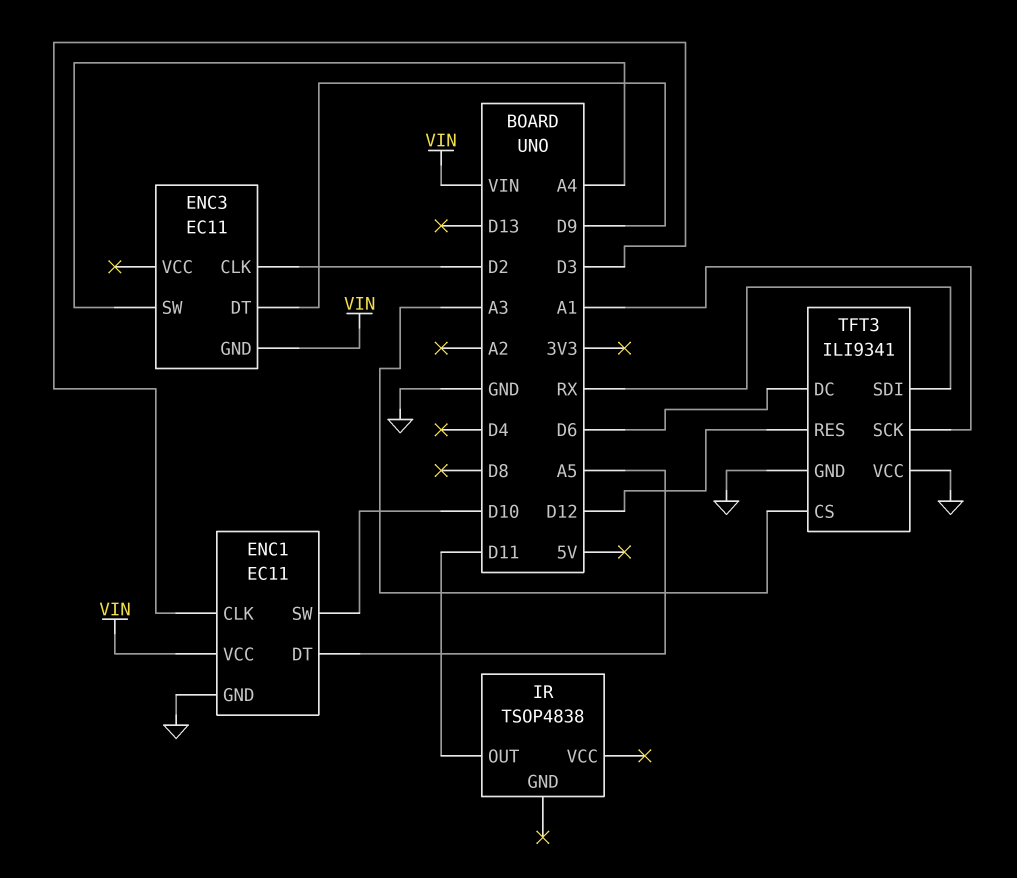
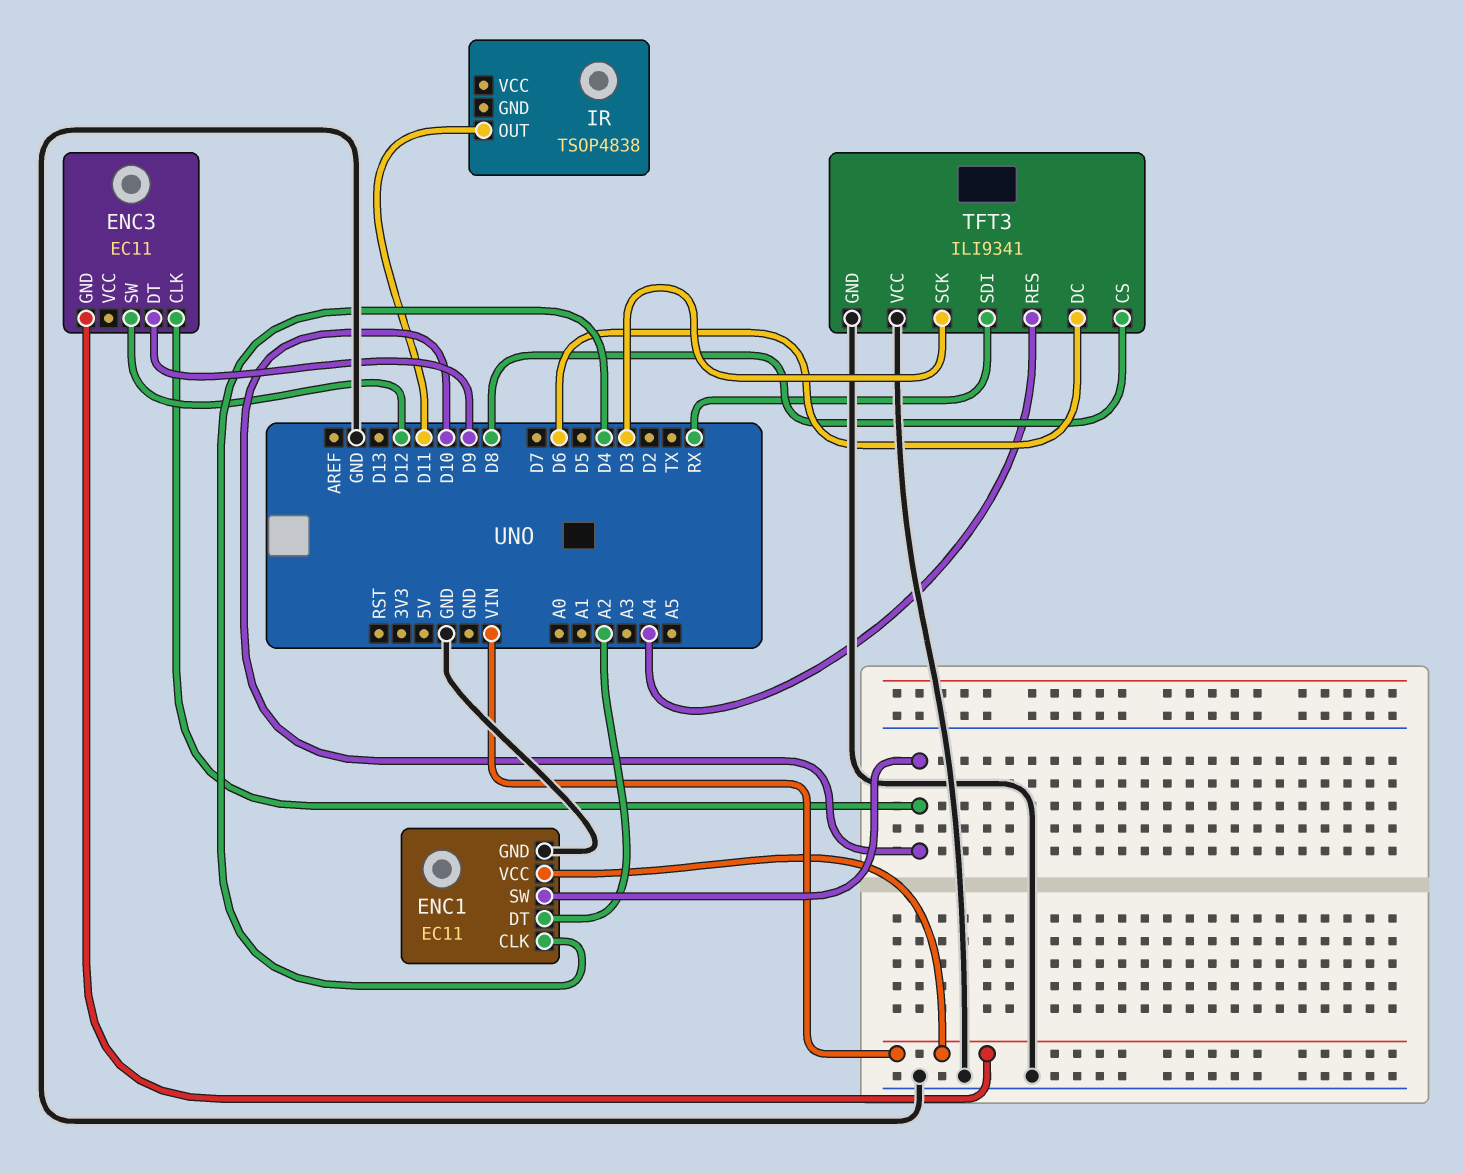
ENC1 pin CLK: D3 -> D4
ENC1 pin DT: A5 -> A2
ENC3 pin CLK: D2 -> D10
ENC3 pin SW: A4 -> D12
TFT3 pin CS: A3 -> D8
TFT3 pin RES: D12 -> A4
TFT3 pin SCK: A1 -> D3

